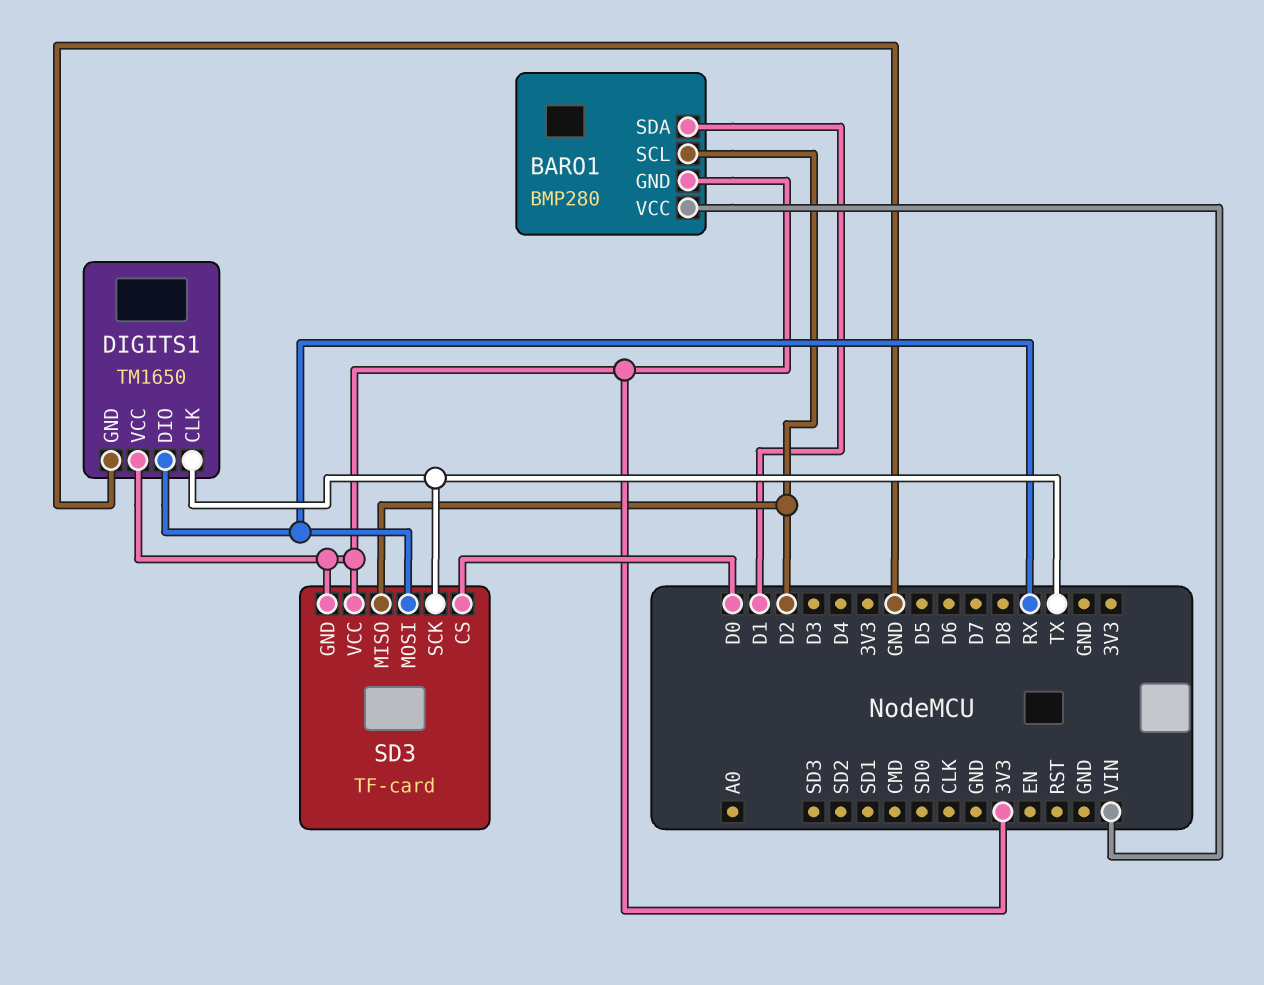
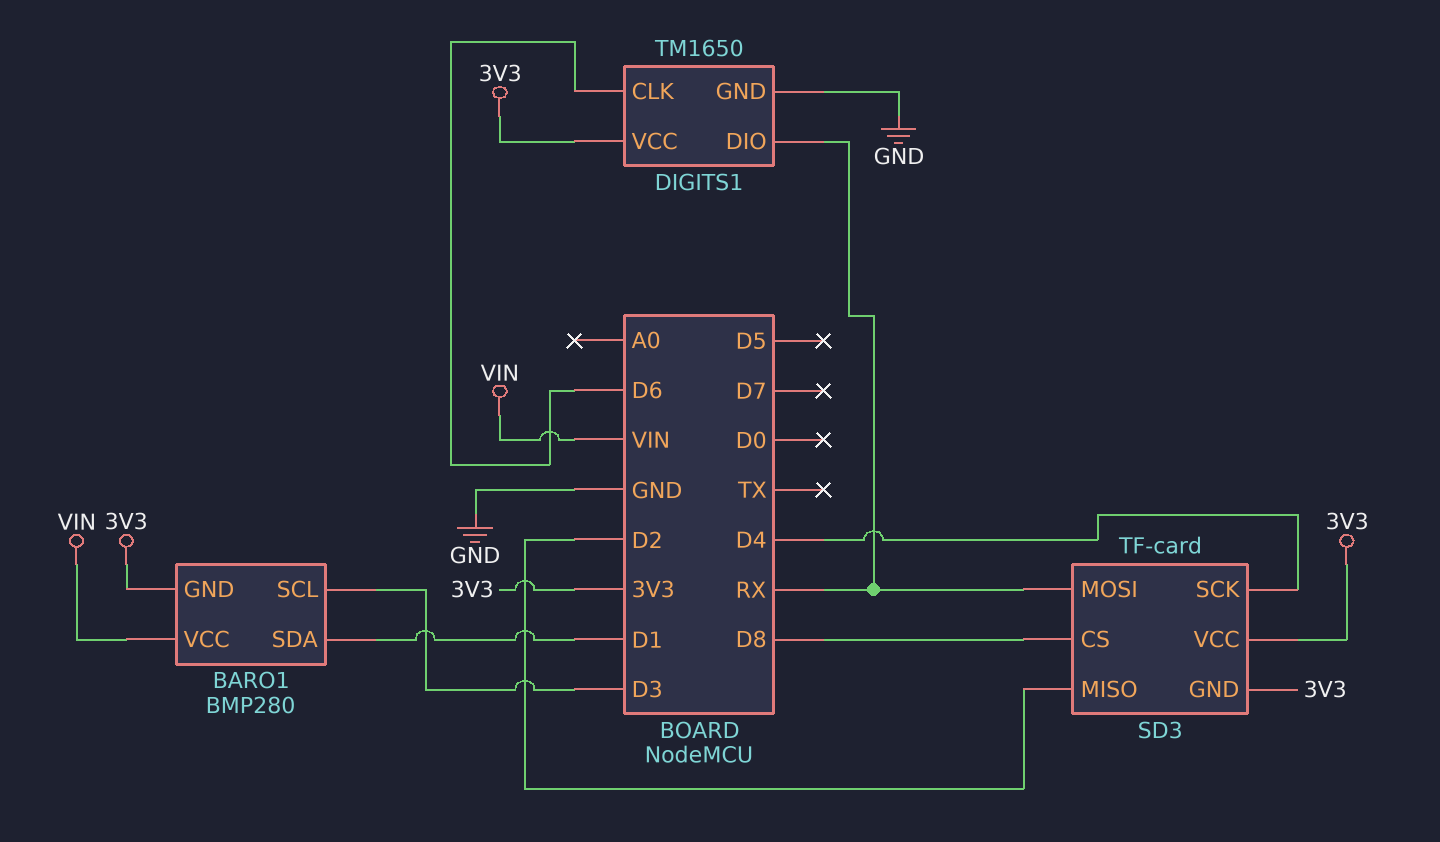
BARO1 pin SCL: D2 -> D3
DIGITS1 pin CLK: TX -> D6
SD3 pin CS: D0 -> D8
SD3 pin SCK: TX -> D4

